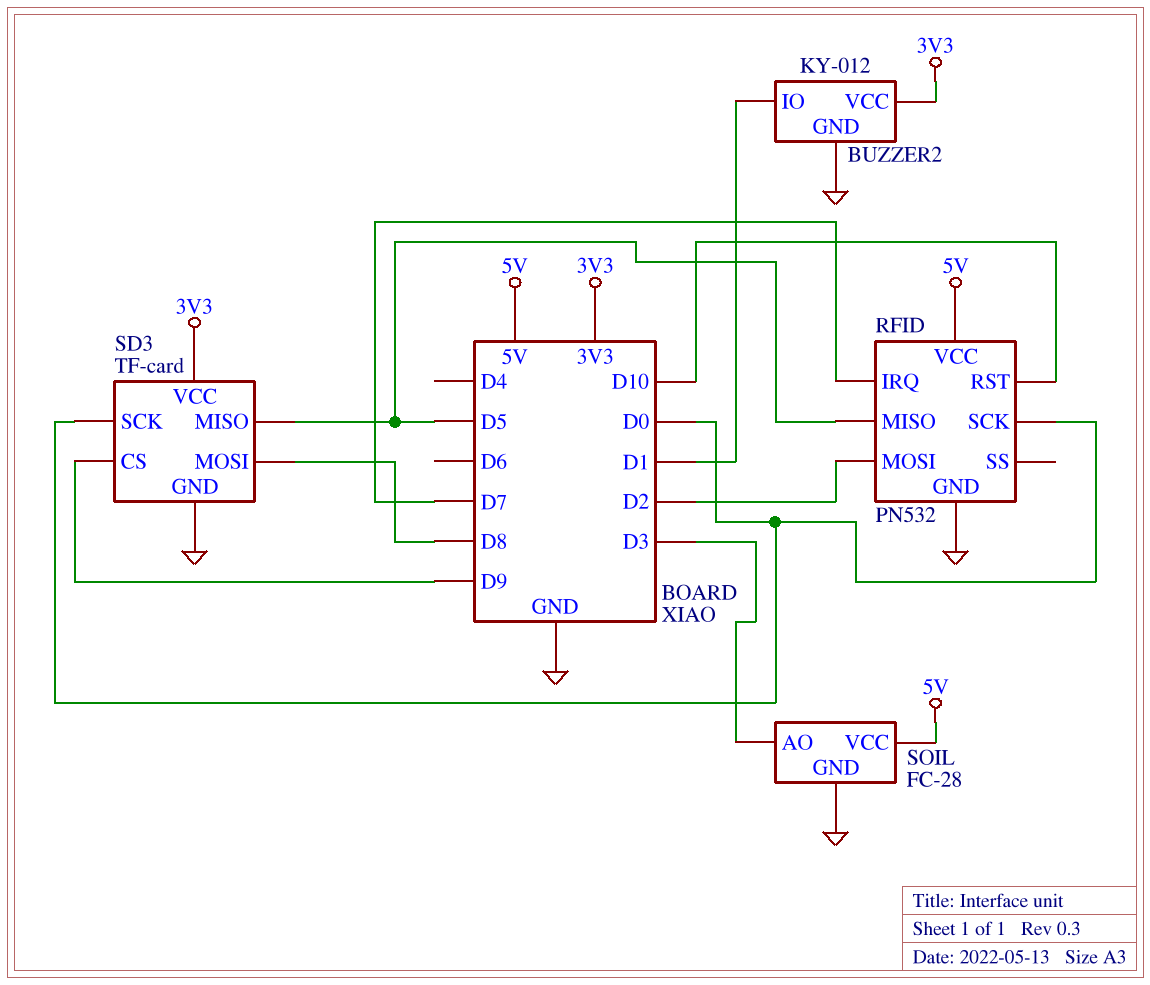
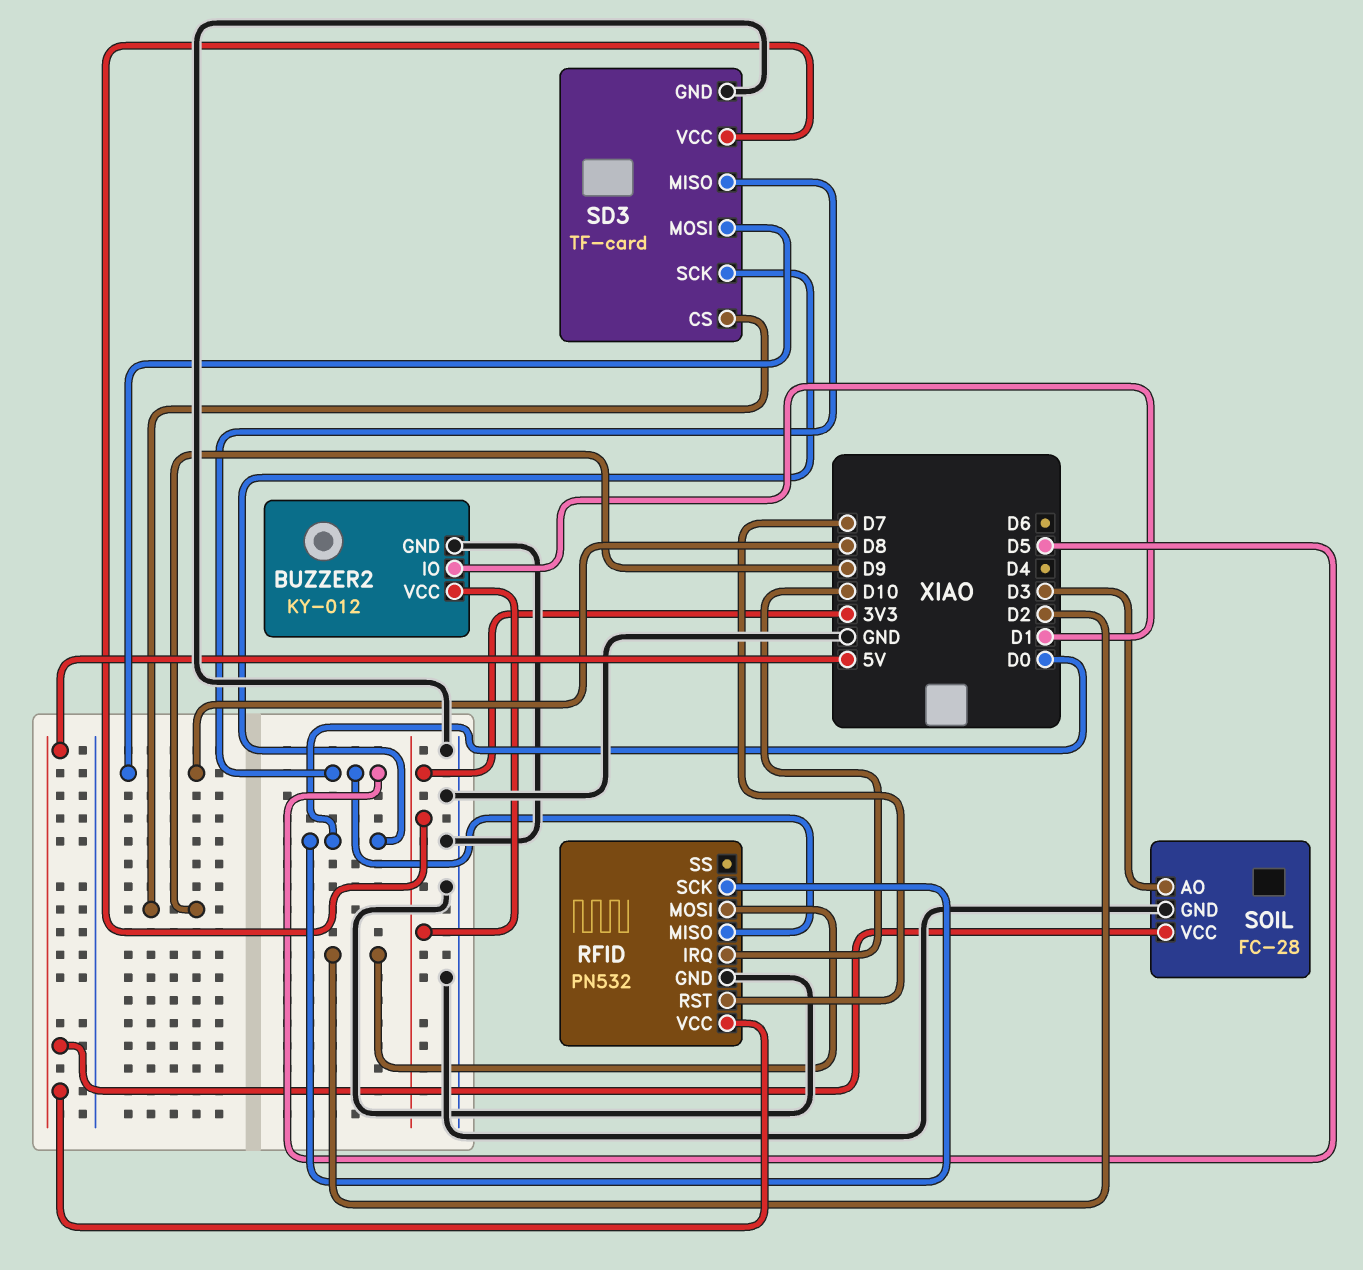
RFID pin IRQ: D7 -> D10
RFID pin RST: D10 -> D7

